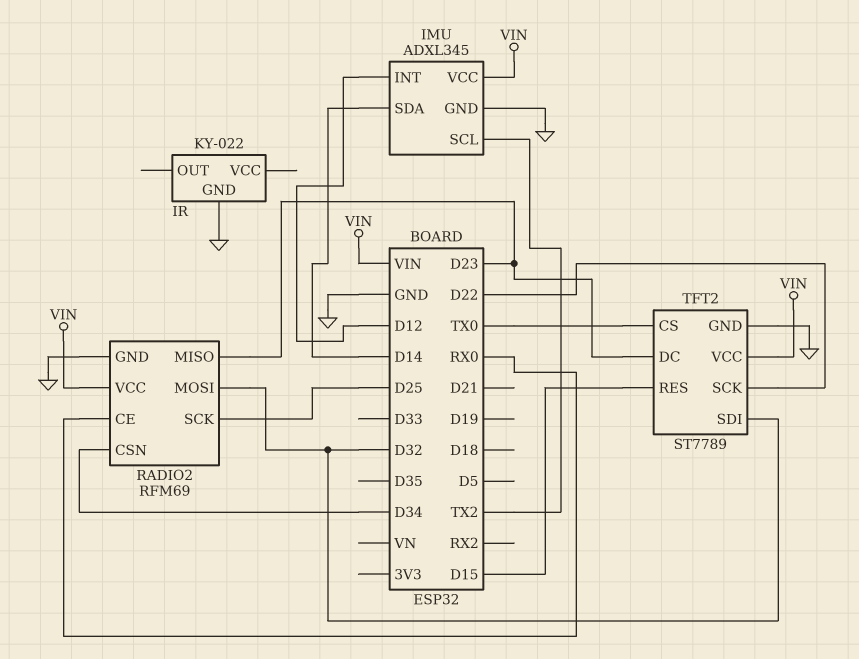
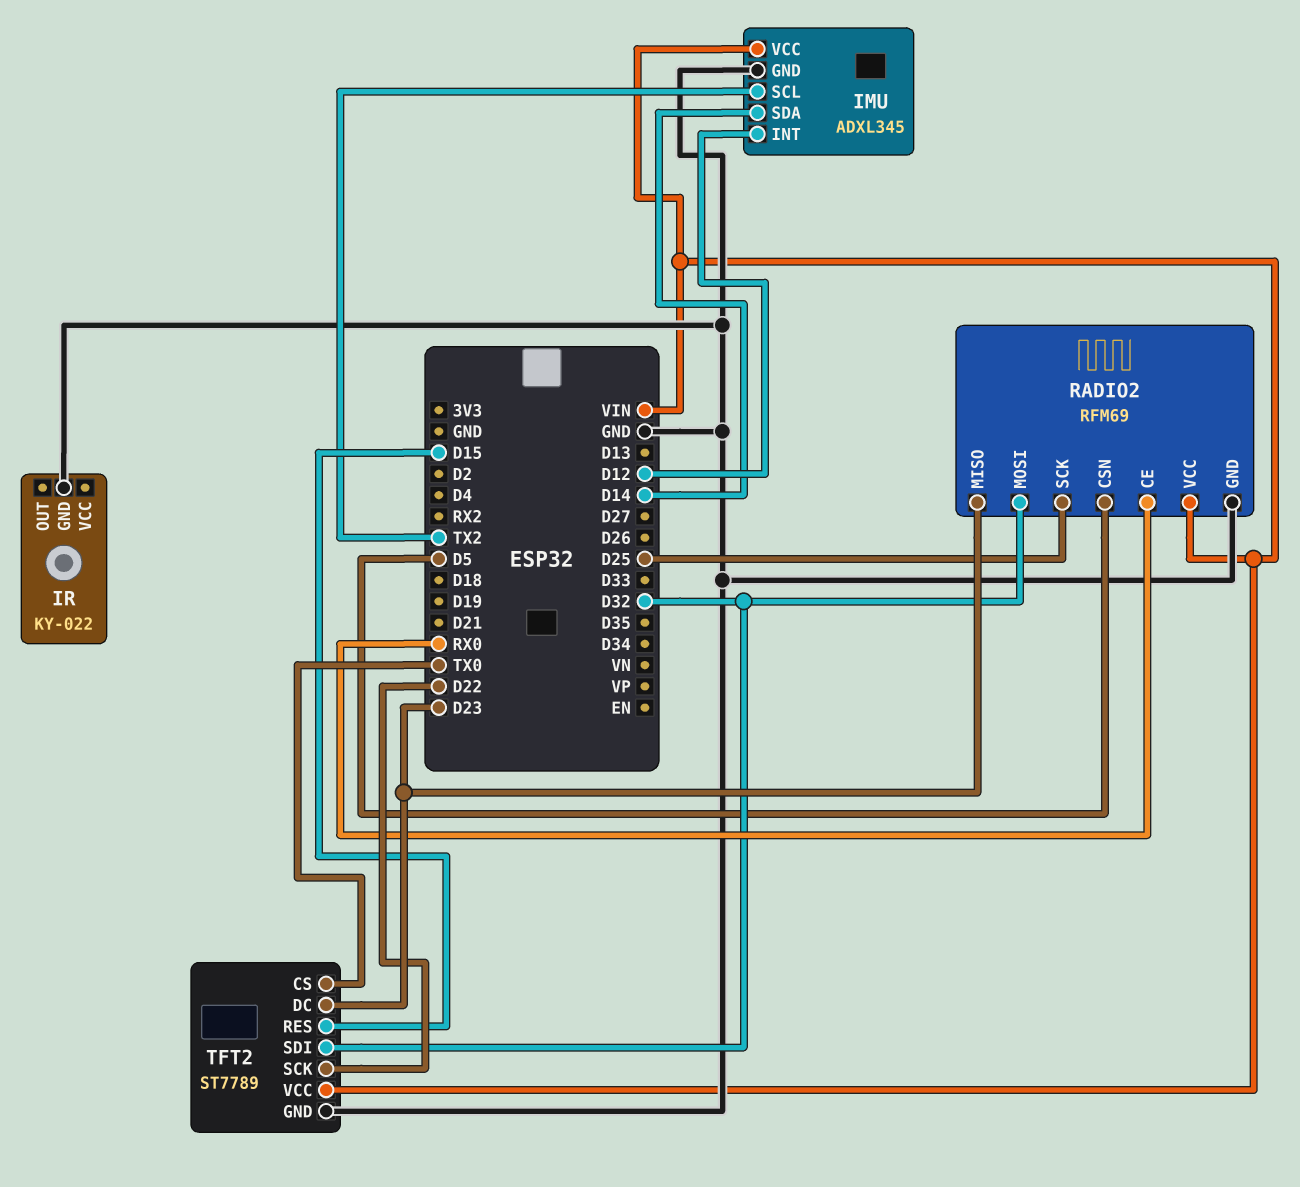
RADIO2 pin CSN: D34 -> D5

